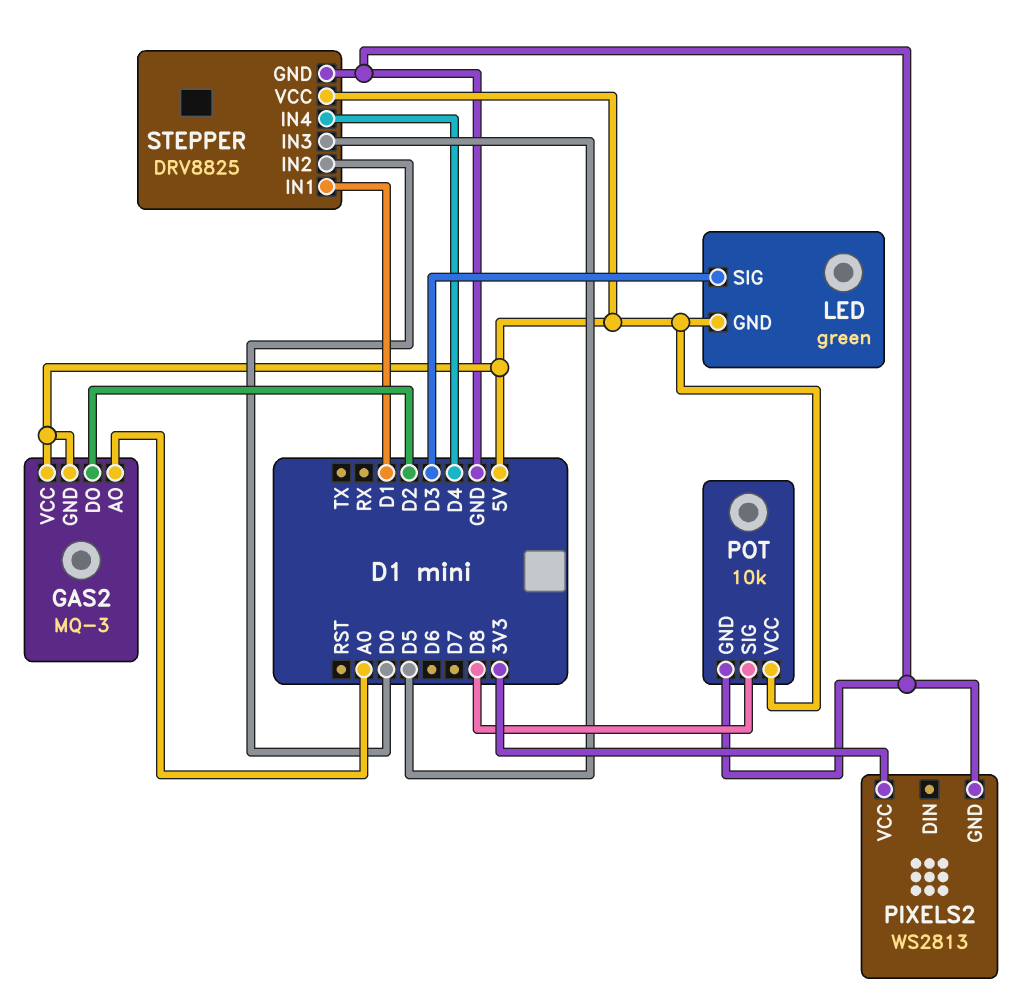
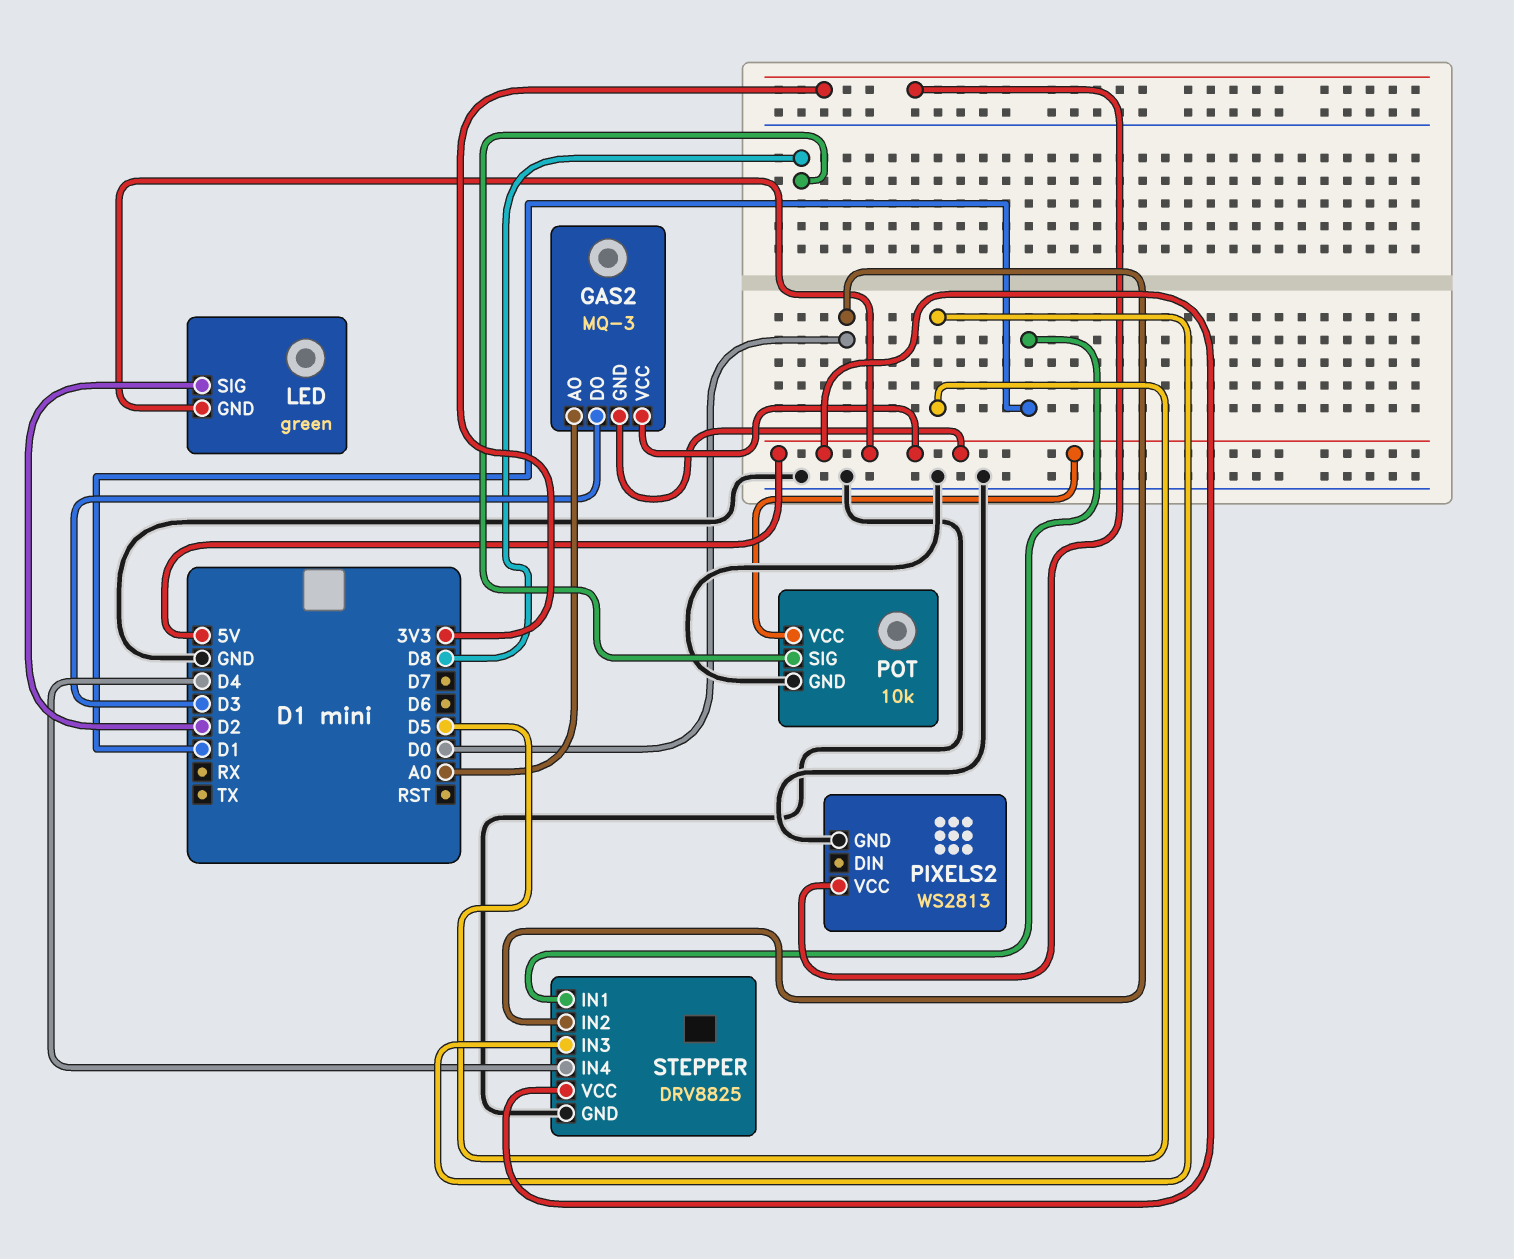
GAS2 pin DO: D2 -> D3
LED pin SIG: D3 -> D2

